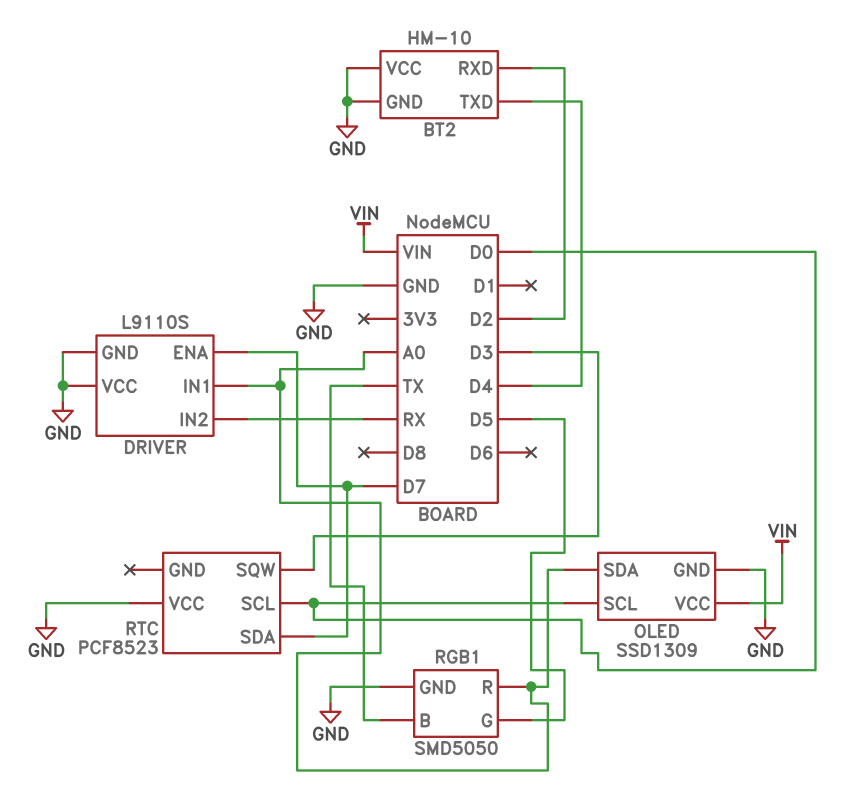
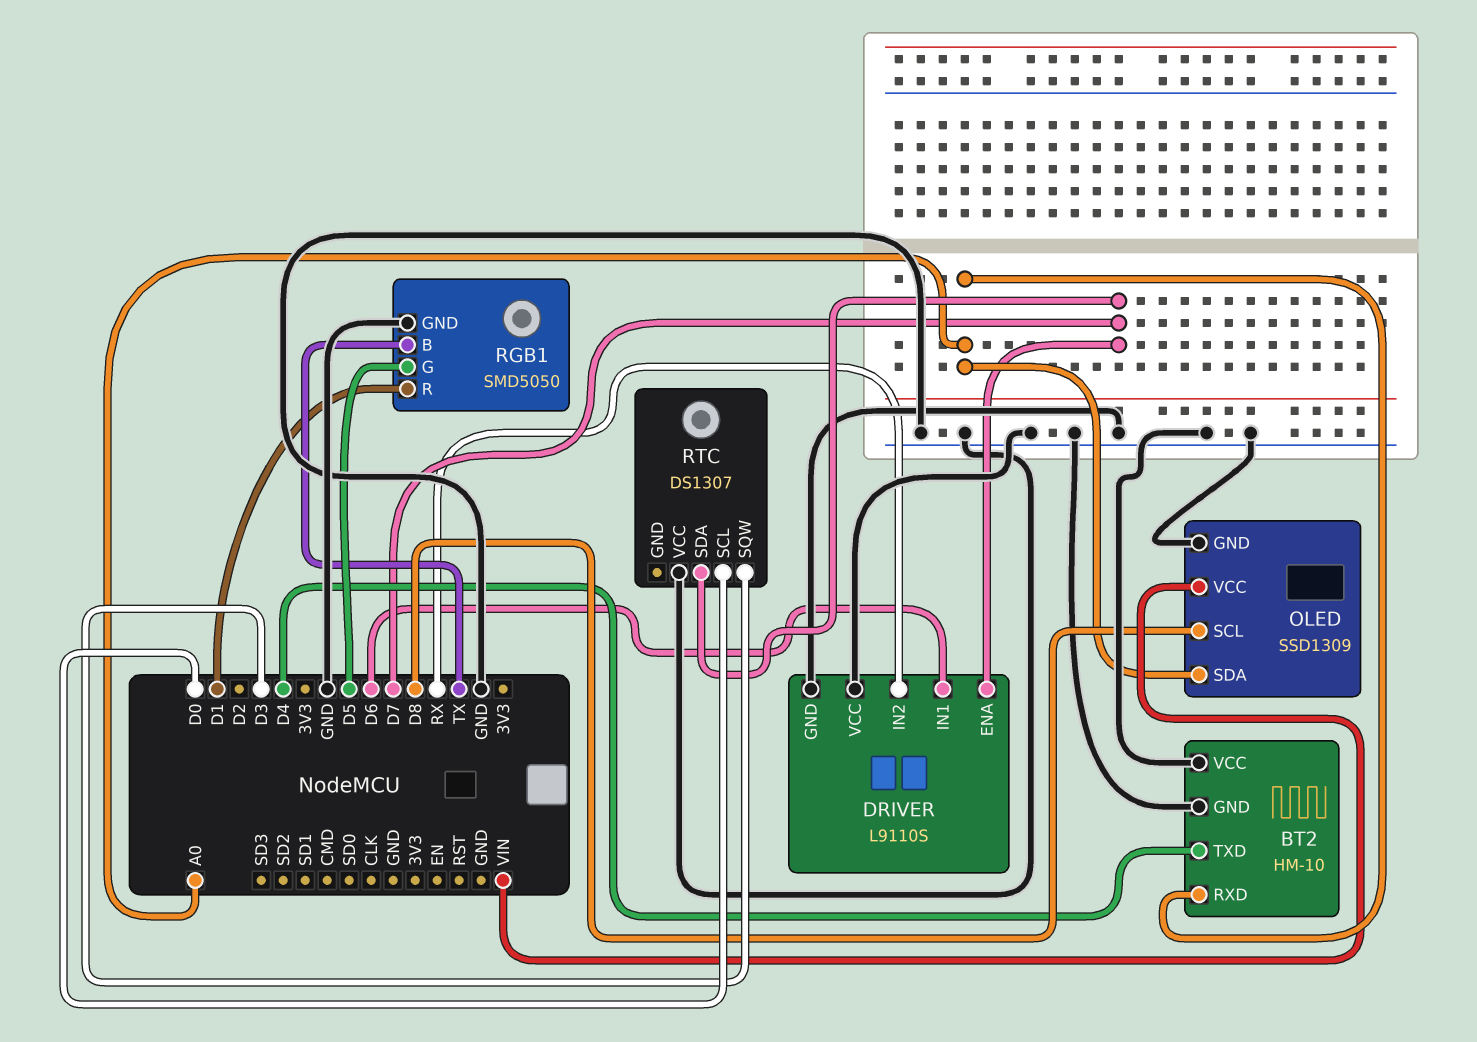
BT2 pin RXD: D2 -> A0
DRIVER pin IN1: A0 -> D6
OLED pin SCL: D0 -> D8
RGB1 pin R: A0 -> D1
RTC: PCF8523 -> DS1307

